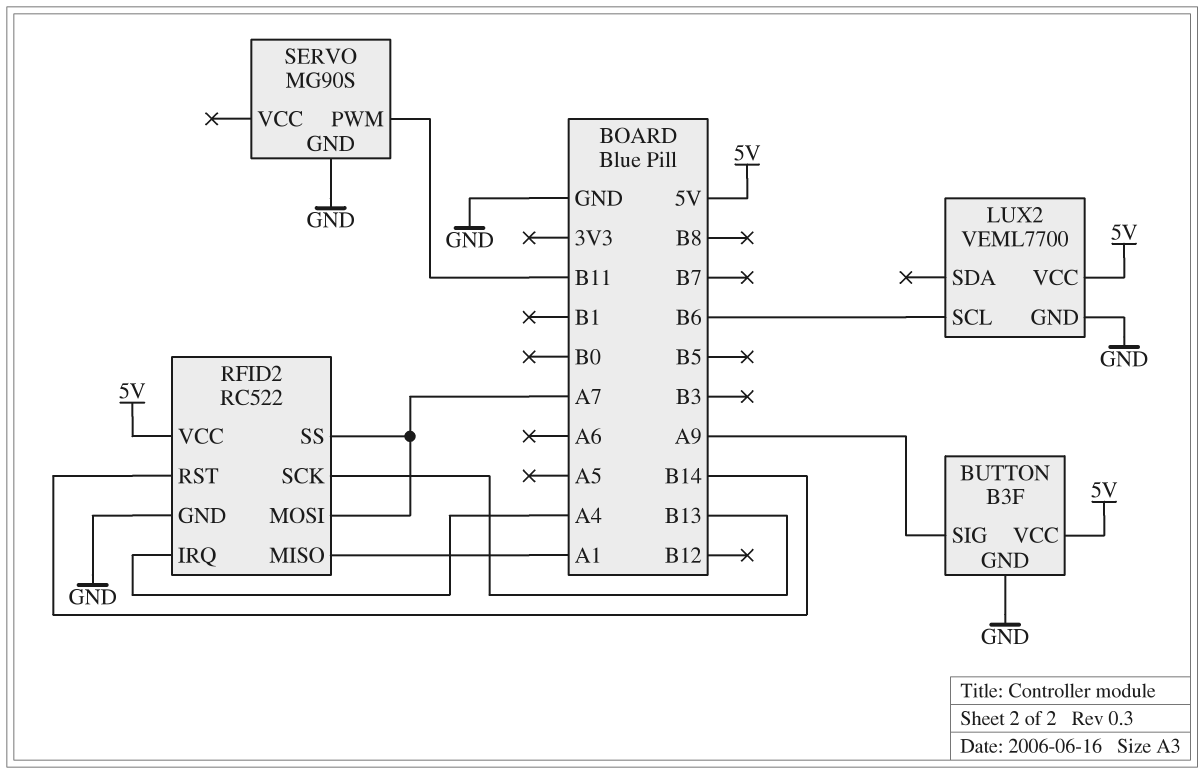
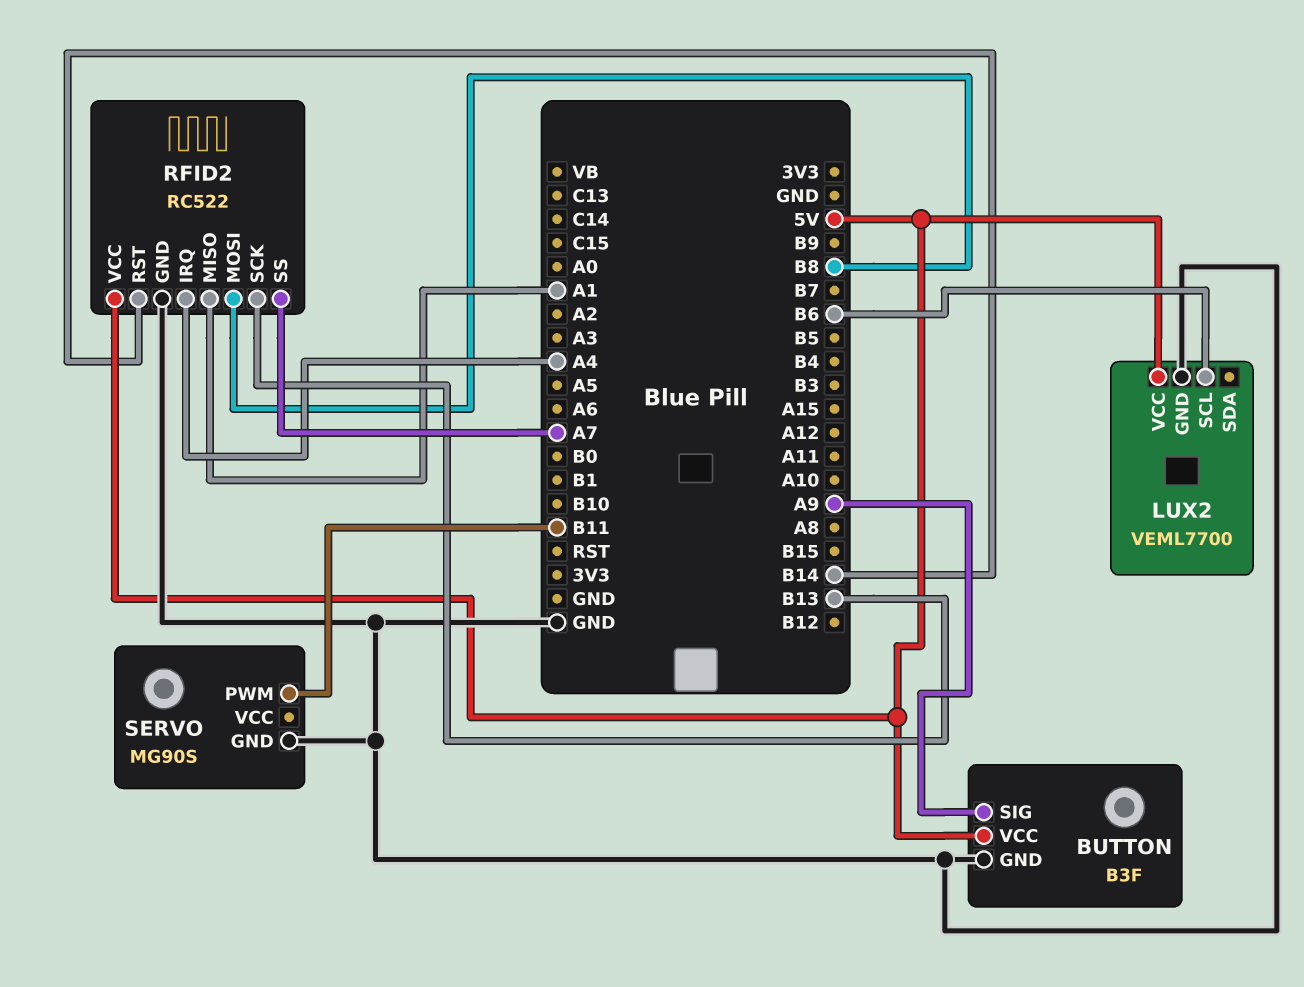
RFID2 pin MOSI: A7 -> B8

